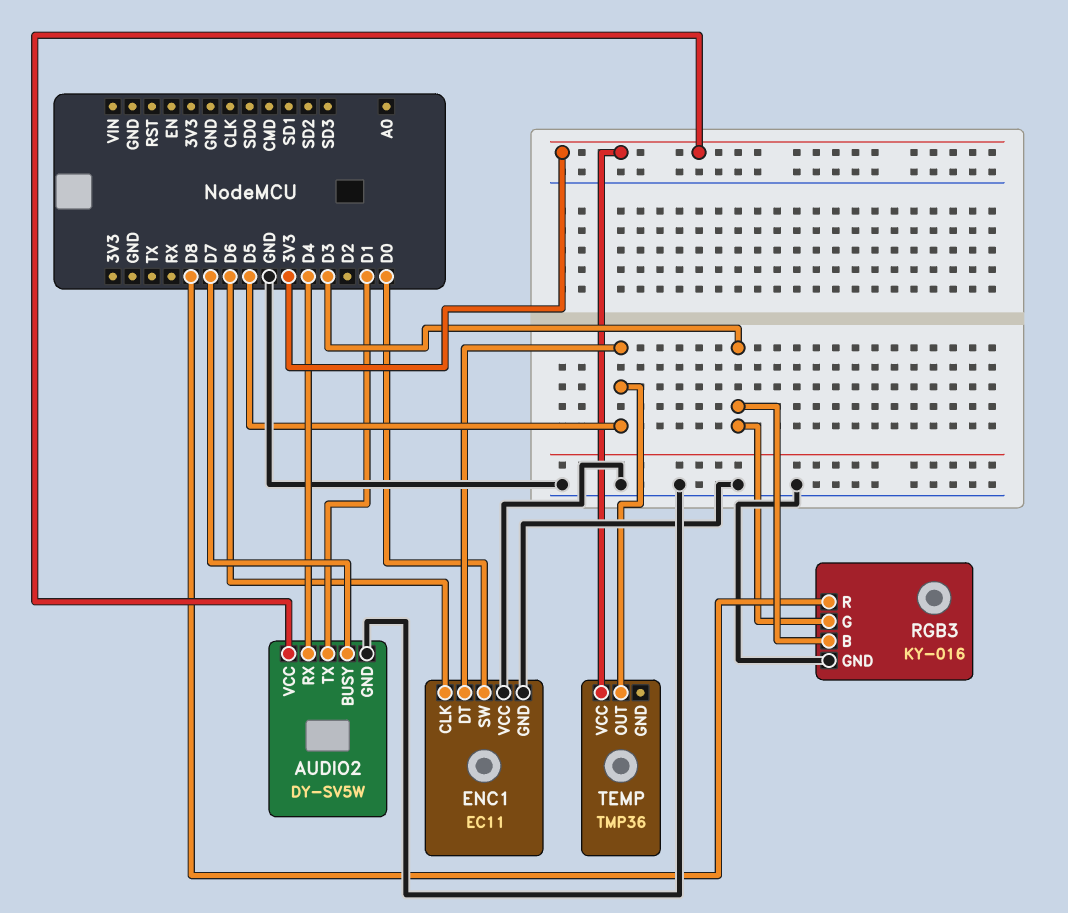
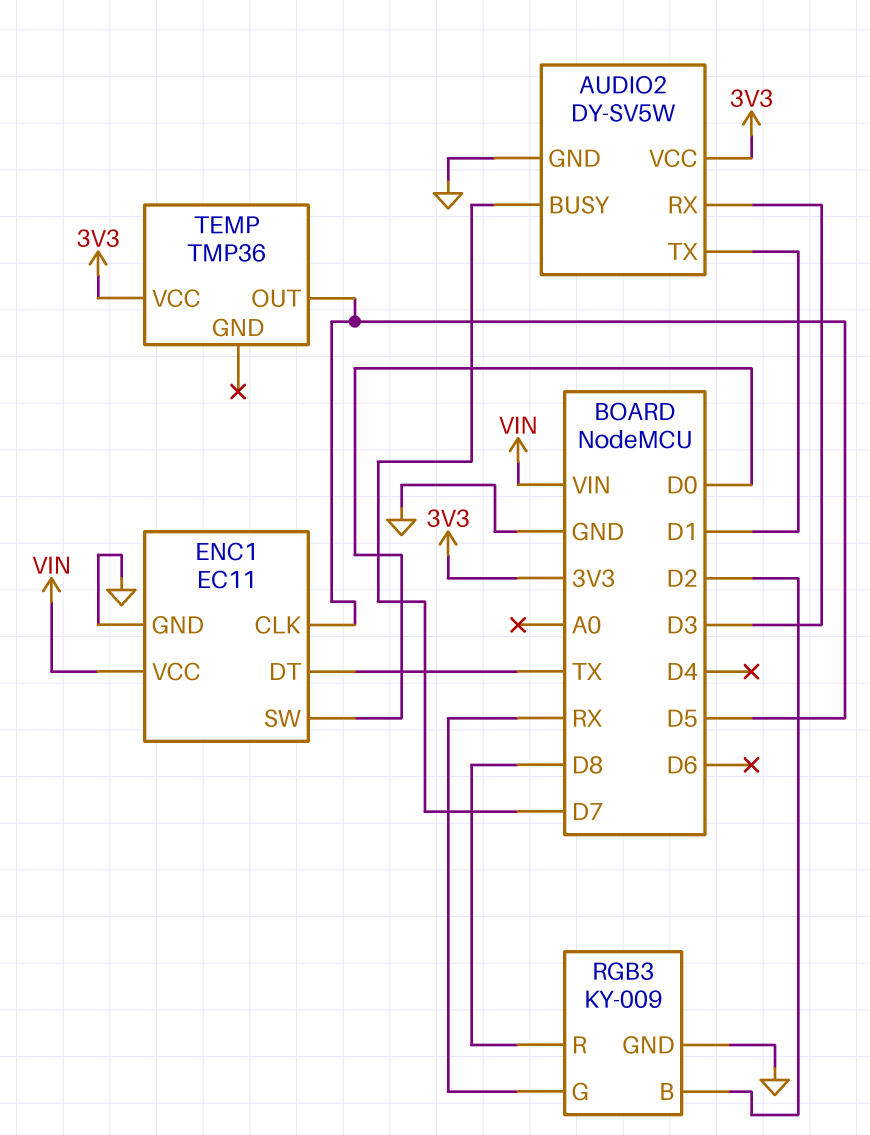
AUDIO2 pin RX: D4 -> D3
ENC1 pin CLK: D6 -> D5
ENC1 pin DT: D5 -> TX
ENC1 pin VCC: GND -> VIN
RGB3: KY-016 -> KY-009
RGB3 pin B: D3 -> D2
RGB3 pin G: D3 -> RX

